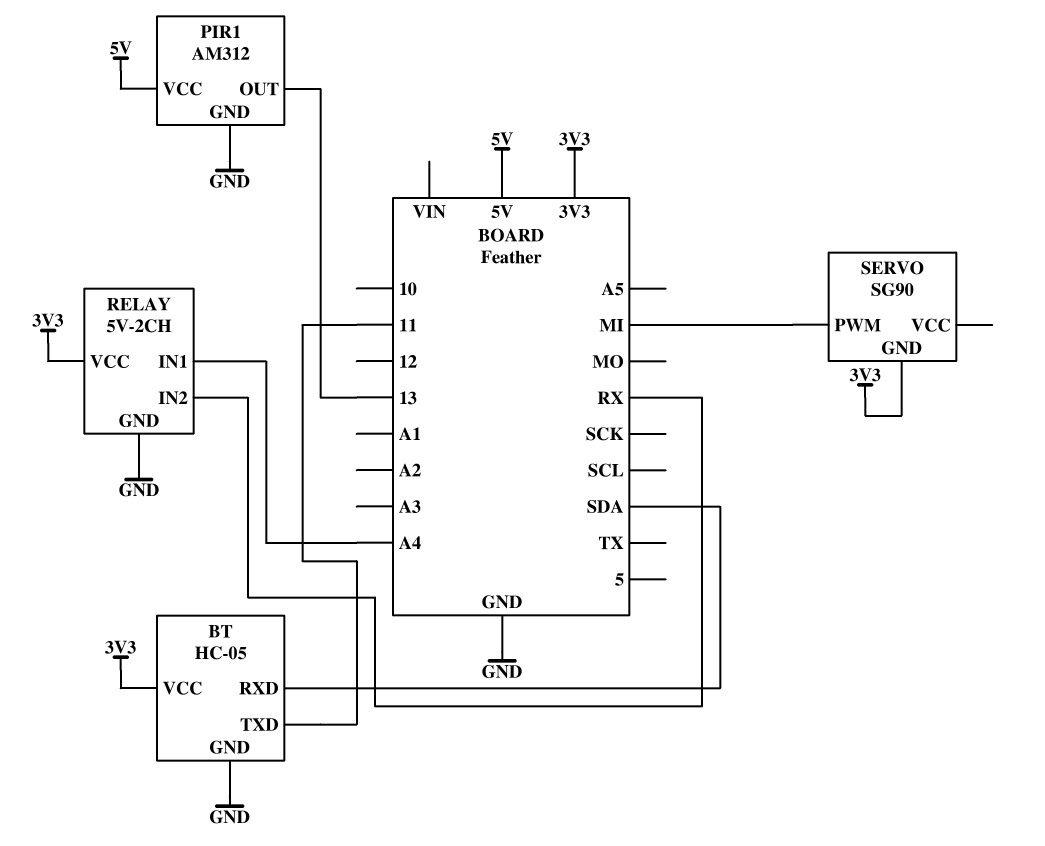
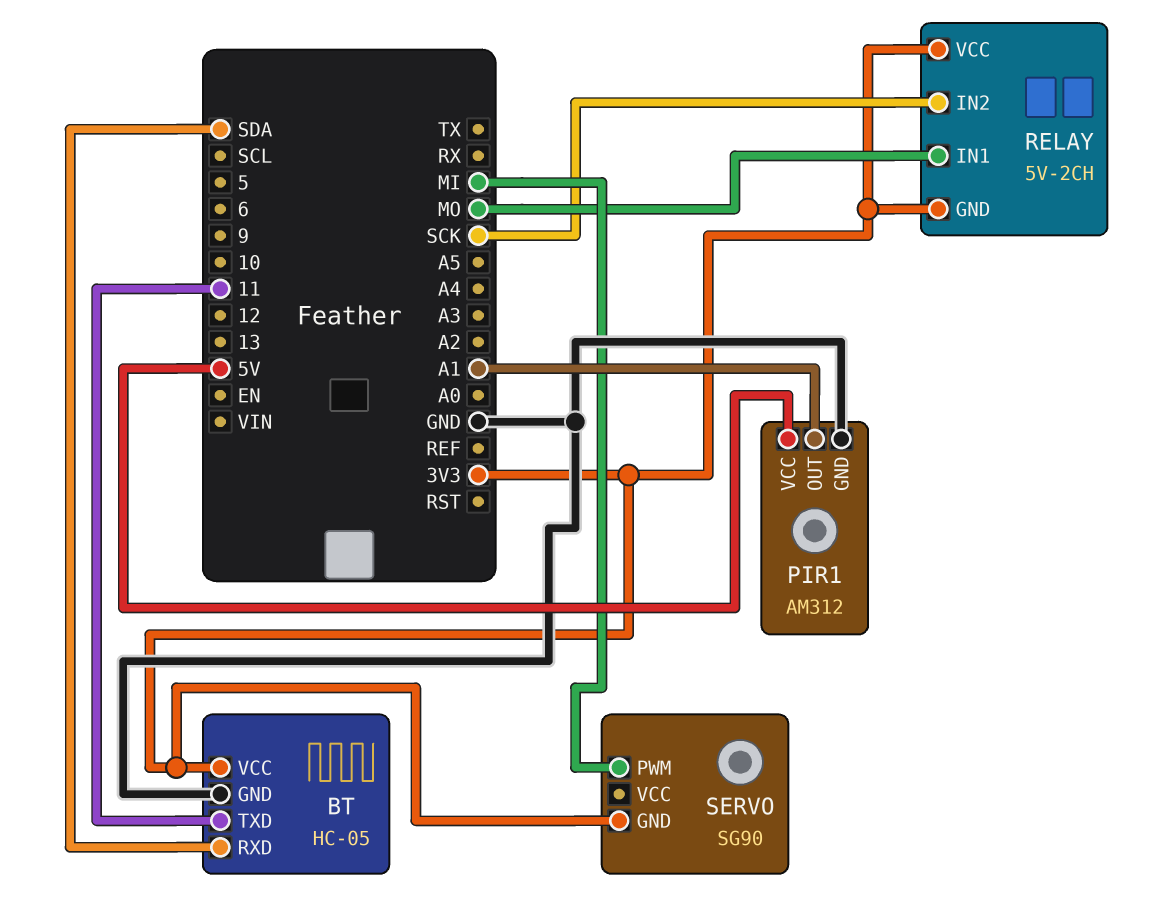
PIR1 pin OUT: 13 -> A1
RELAY pin GND: GND -> 3V3
RELAY pin IN1: A4 -> MO
RELAY pin IN2: RX -> SCK

